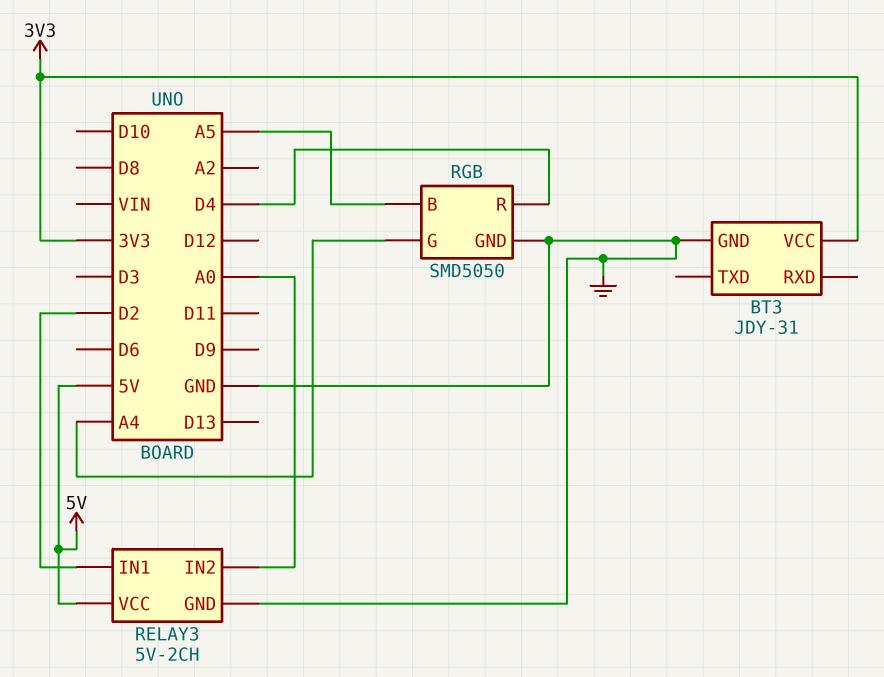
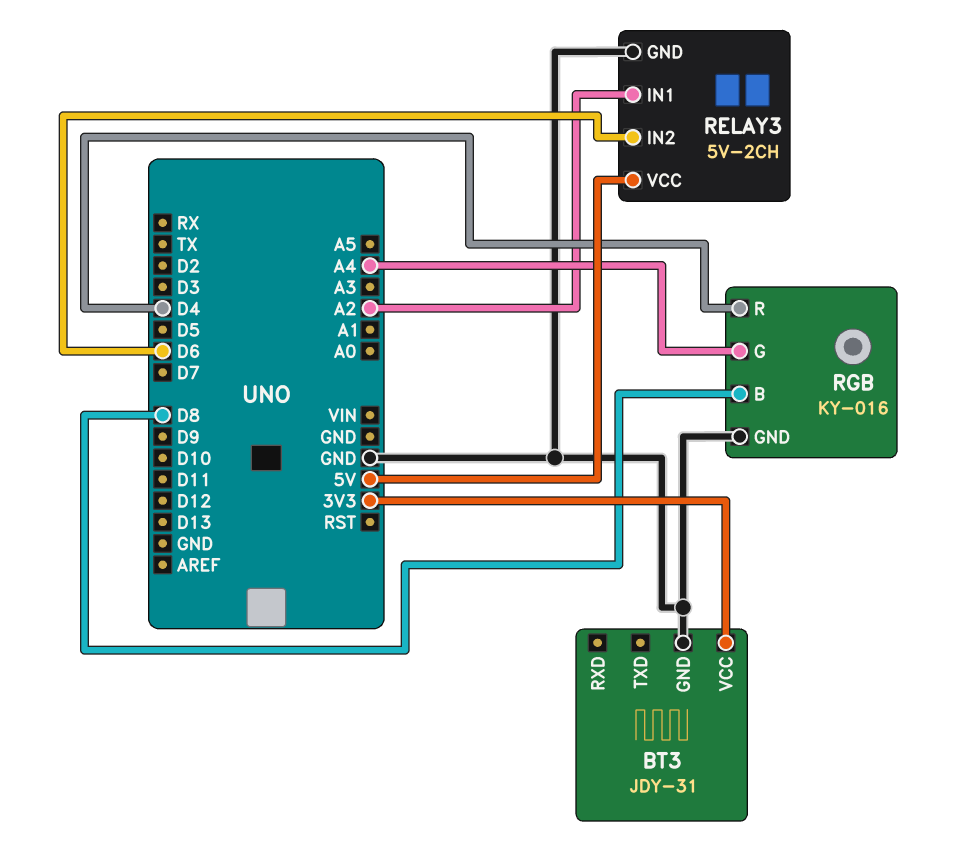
RELAY3 pin IN1: D2 -> A2
RELAY3 pin IN2: A0 -> D6
RGB: SMD5050 -> KY-016
RGB pin B: A5 -> D8

